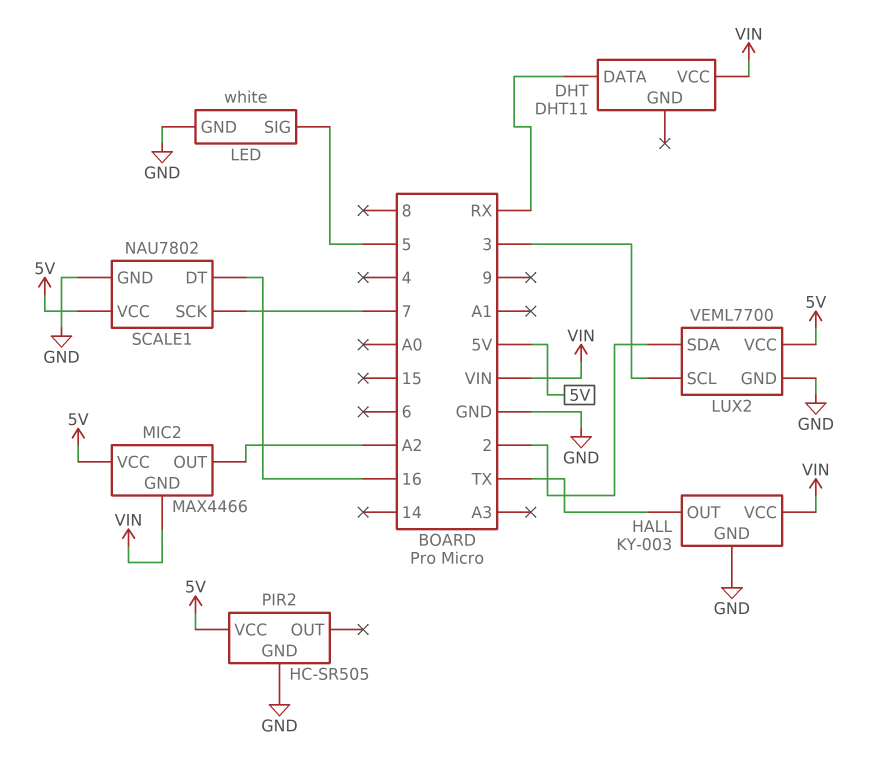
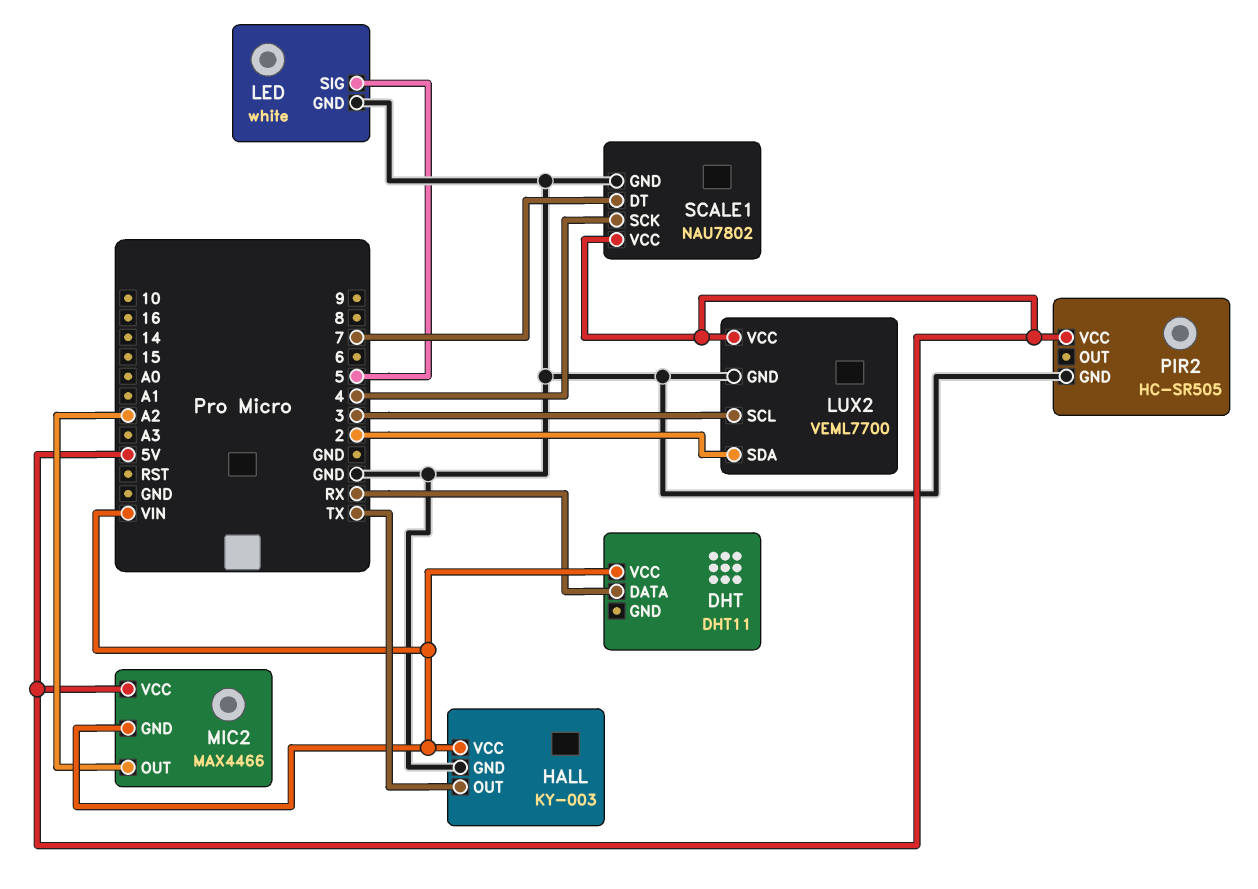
SCALE1 pin DT: 16 -> 7
SCALE1 pin SCK: 7 -> 4

